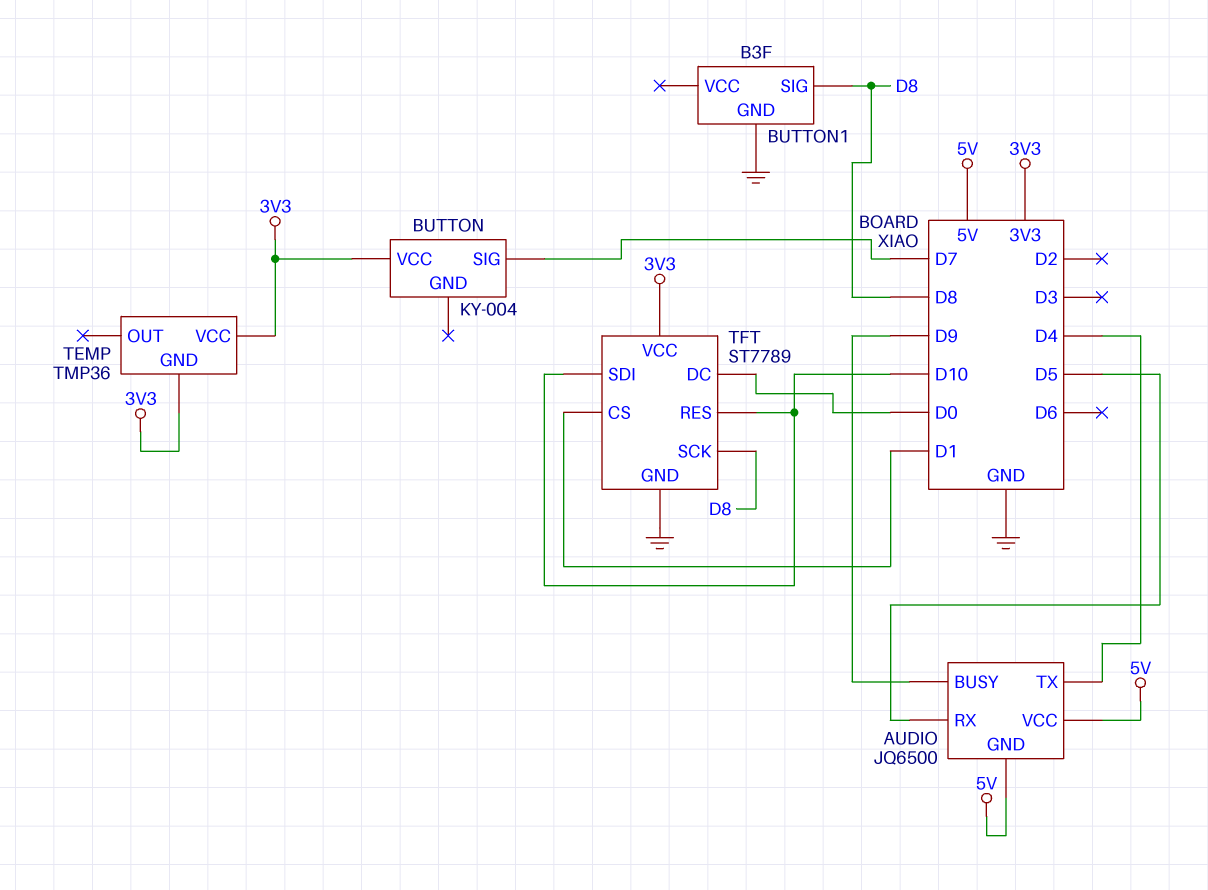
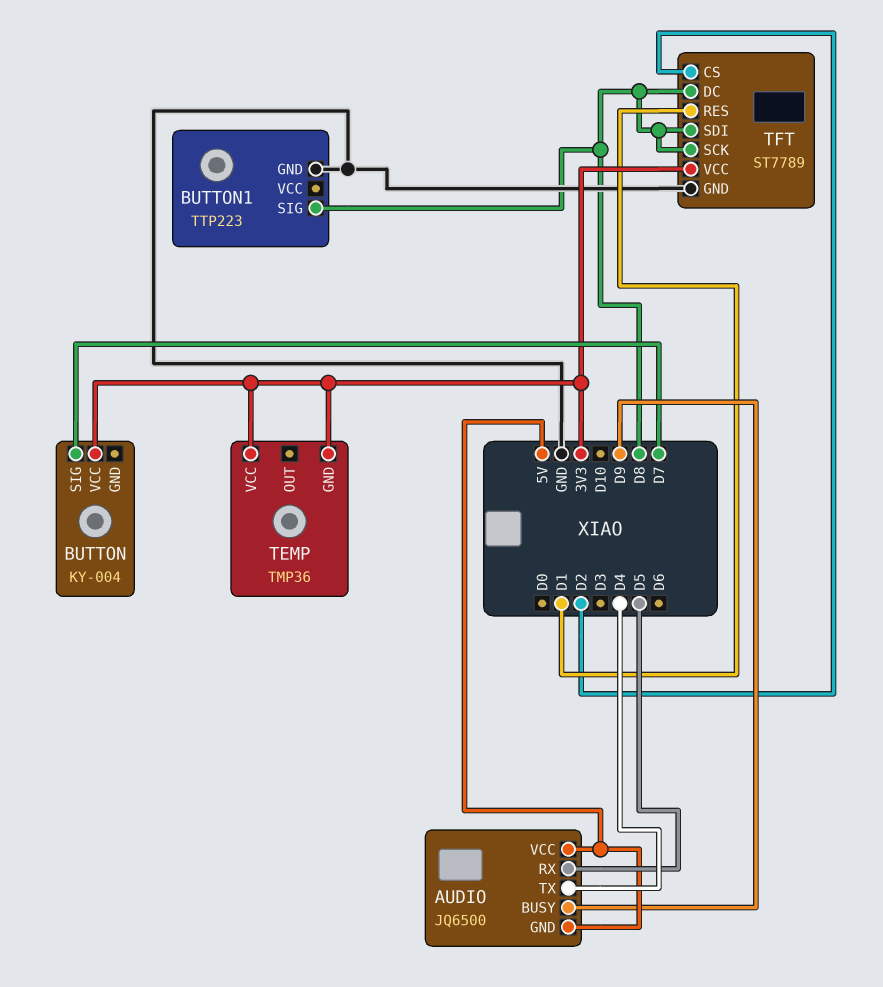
BUTTON1: B3F -> TTP223
TFT pin CS: D1 -> D2
TFT pin DC: D0 -> D8
TFT pin RES: D10 -> D1
TFT pin SDI: D10 -> D8

